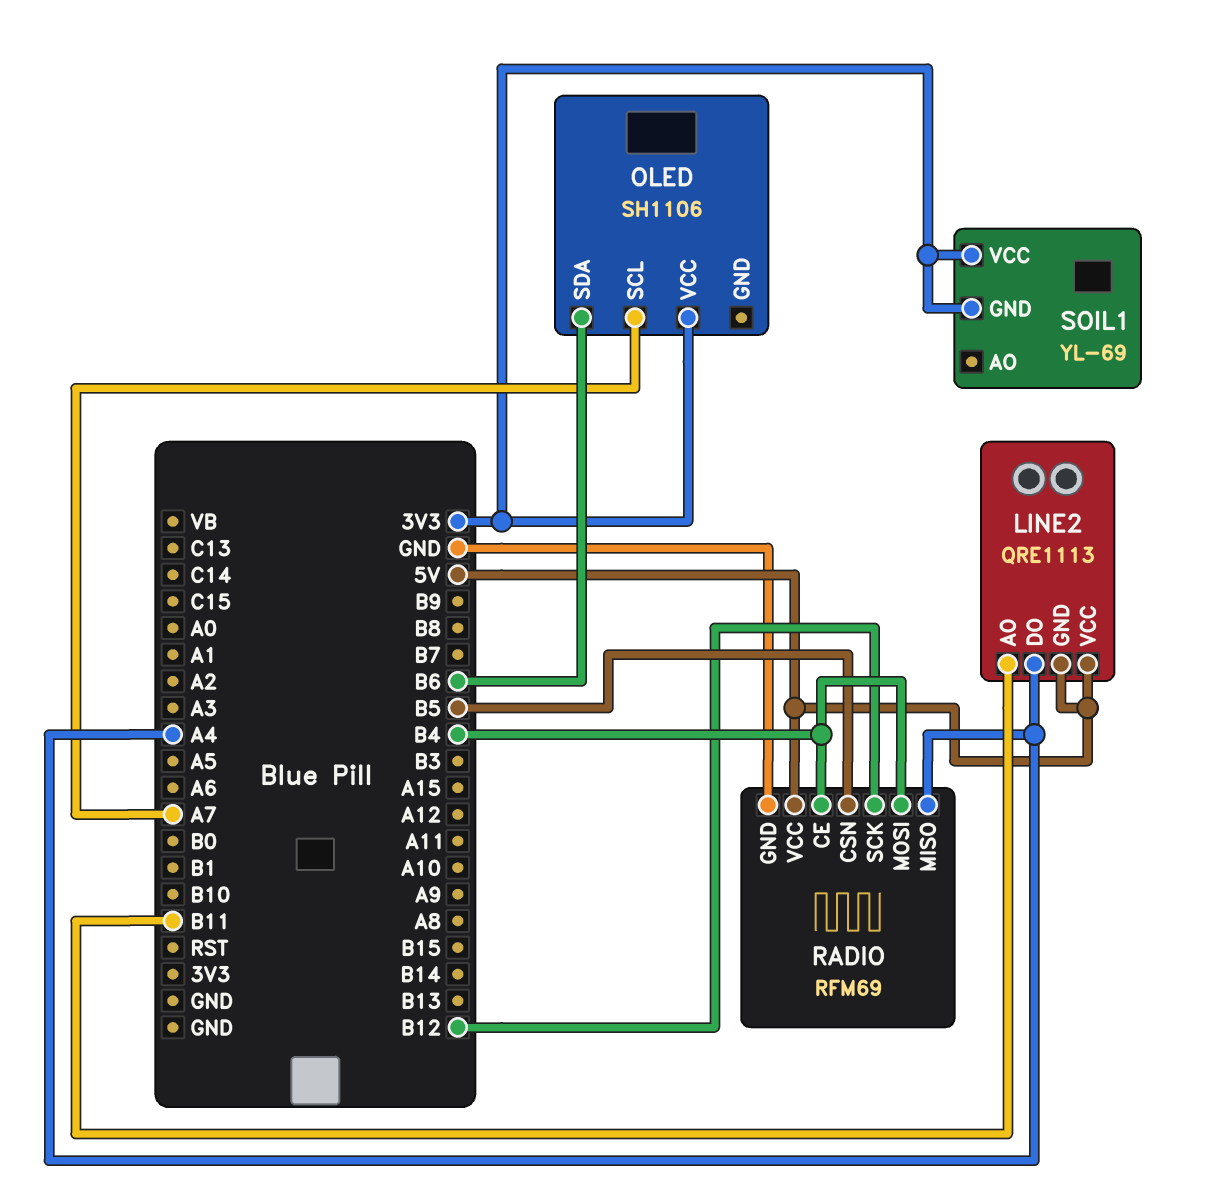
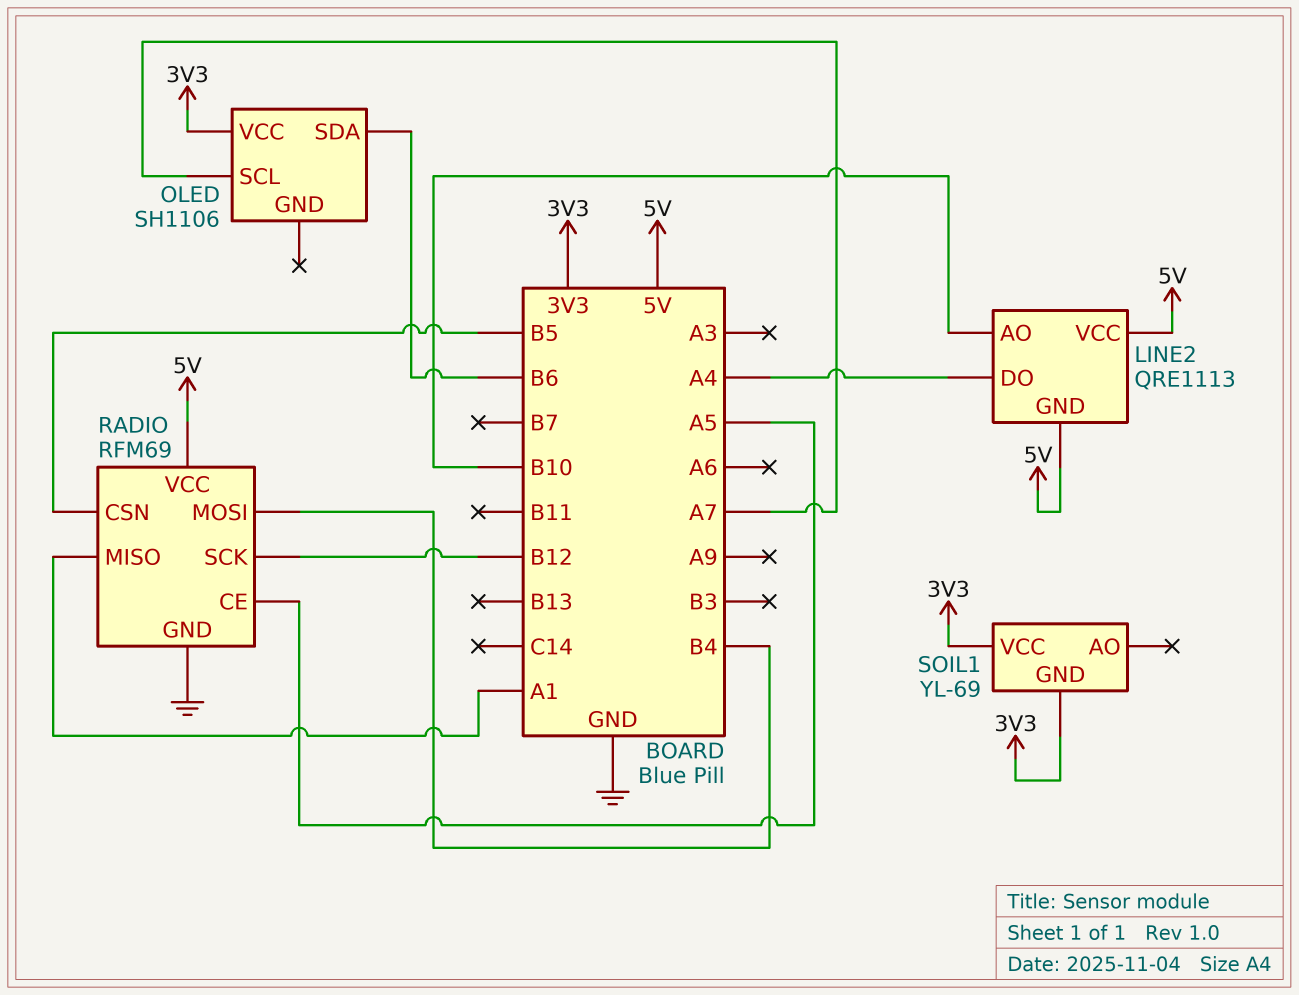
LINE2 pin AO: B11 -> B10
RADIO pin CE: B4 -> A5
RADIO pin MISO: A4 -> A1

